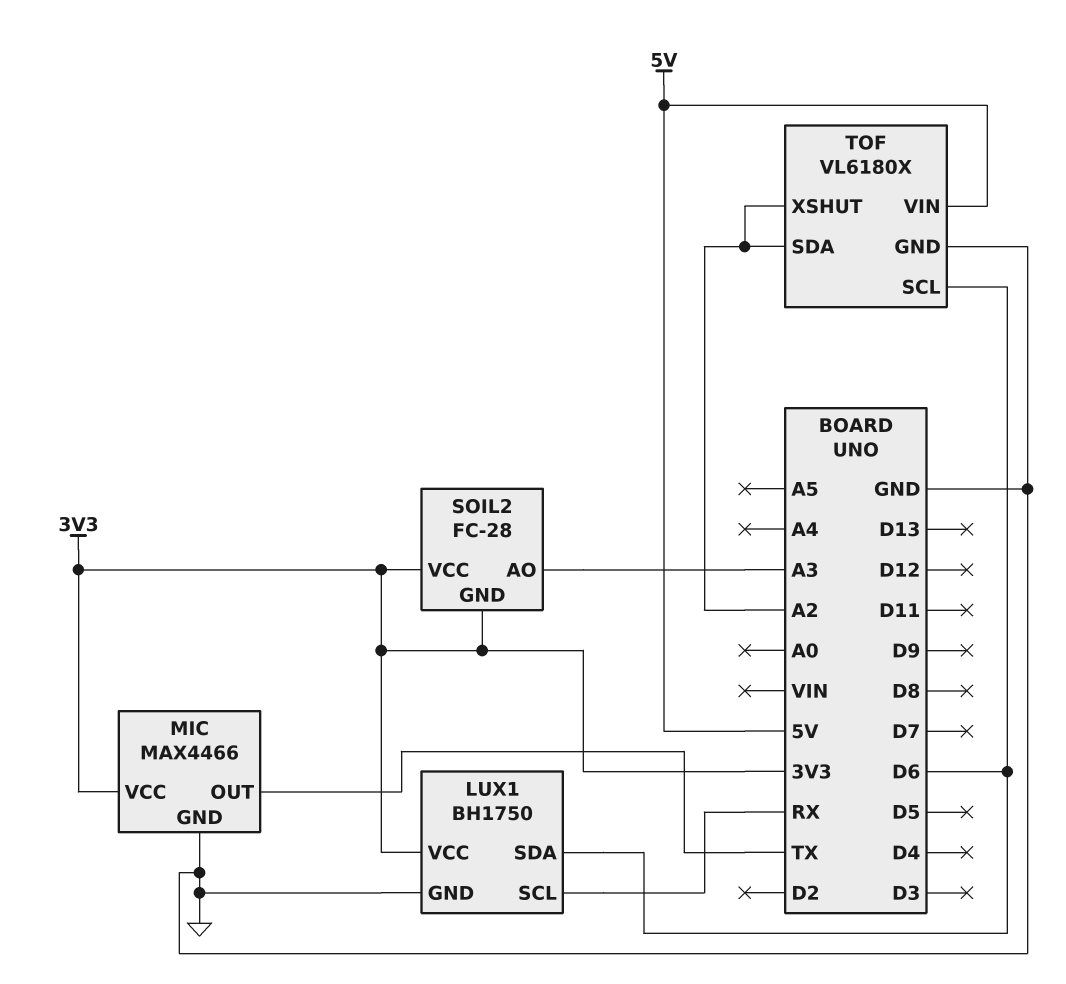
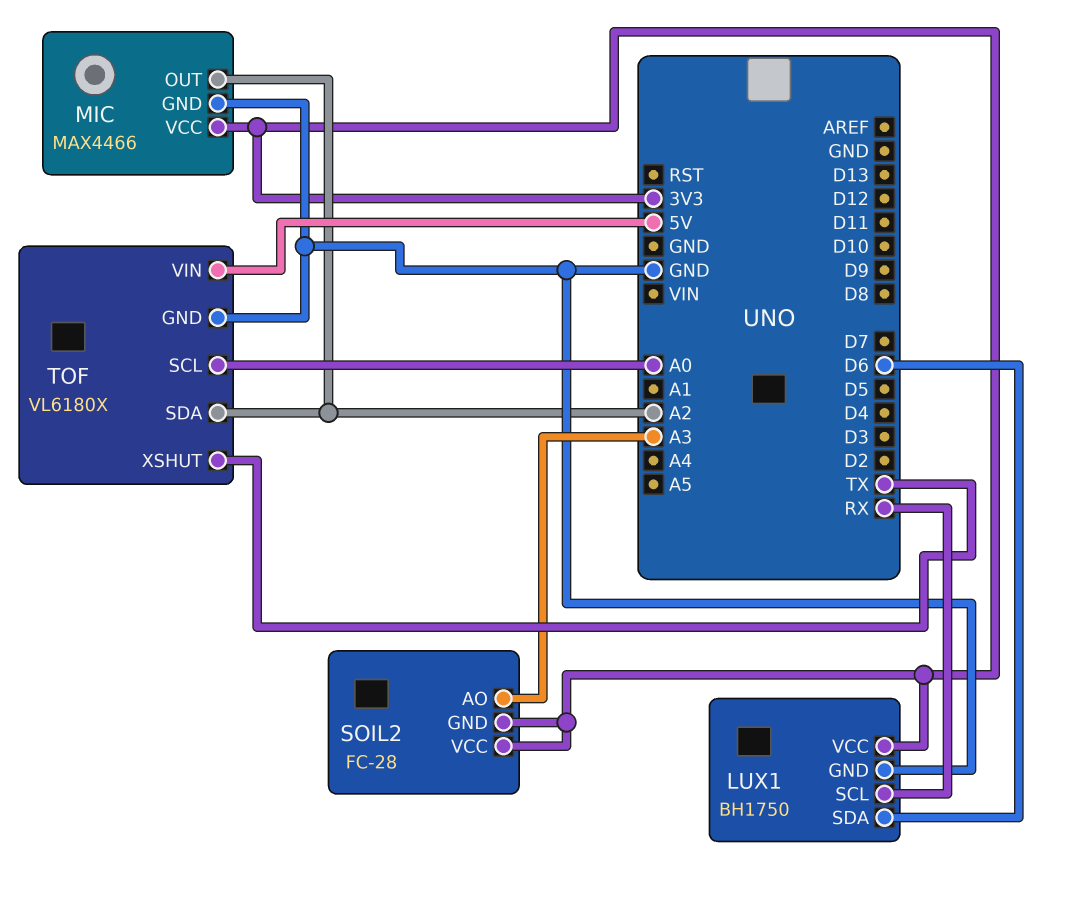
MIC pin OUT: TX -> A2
TOF pin SCL: D6 -> A0
TOF pin XSHUT: A2 -> TX

